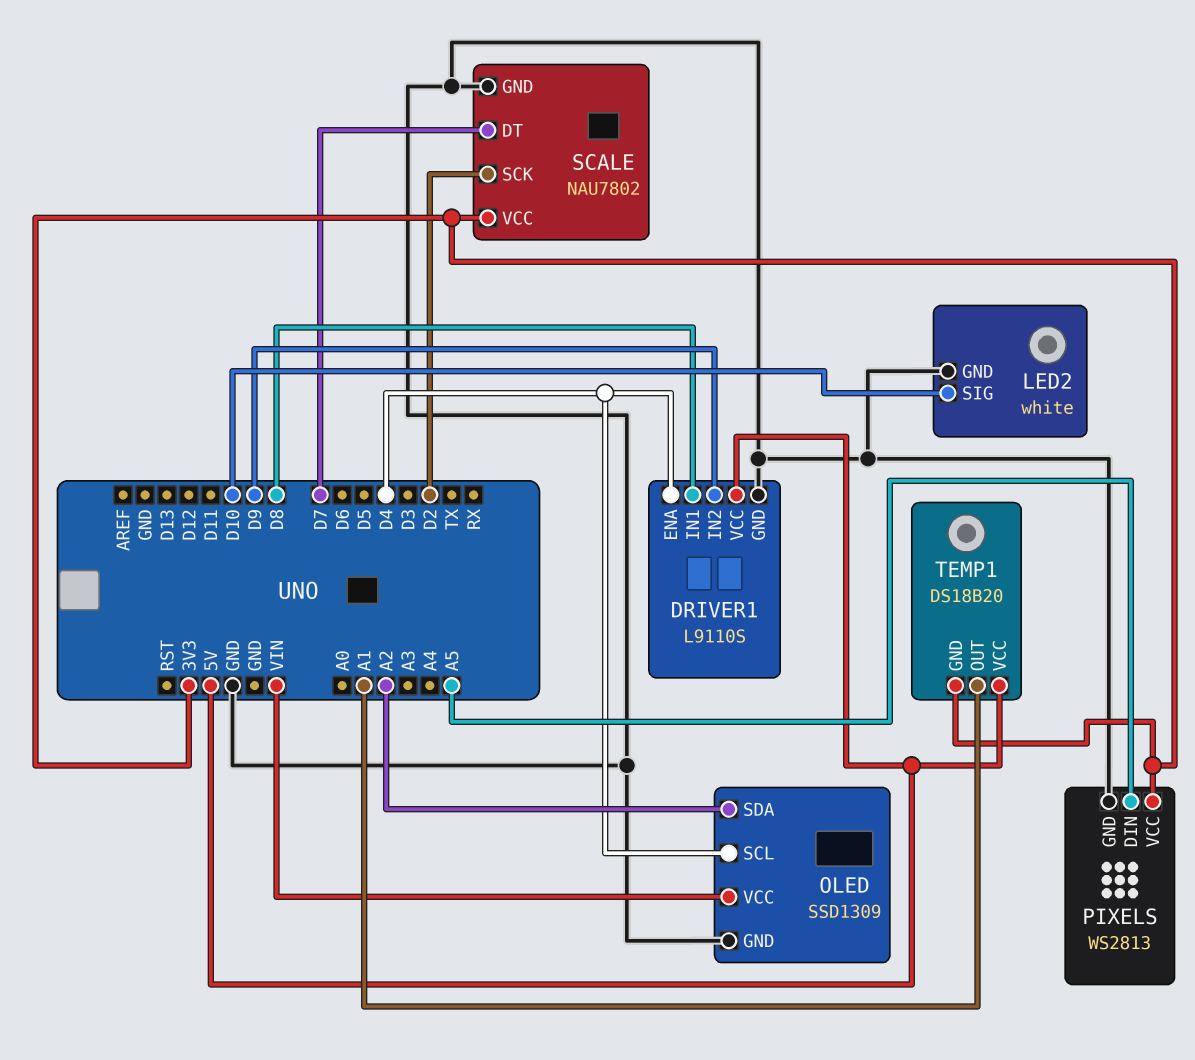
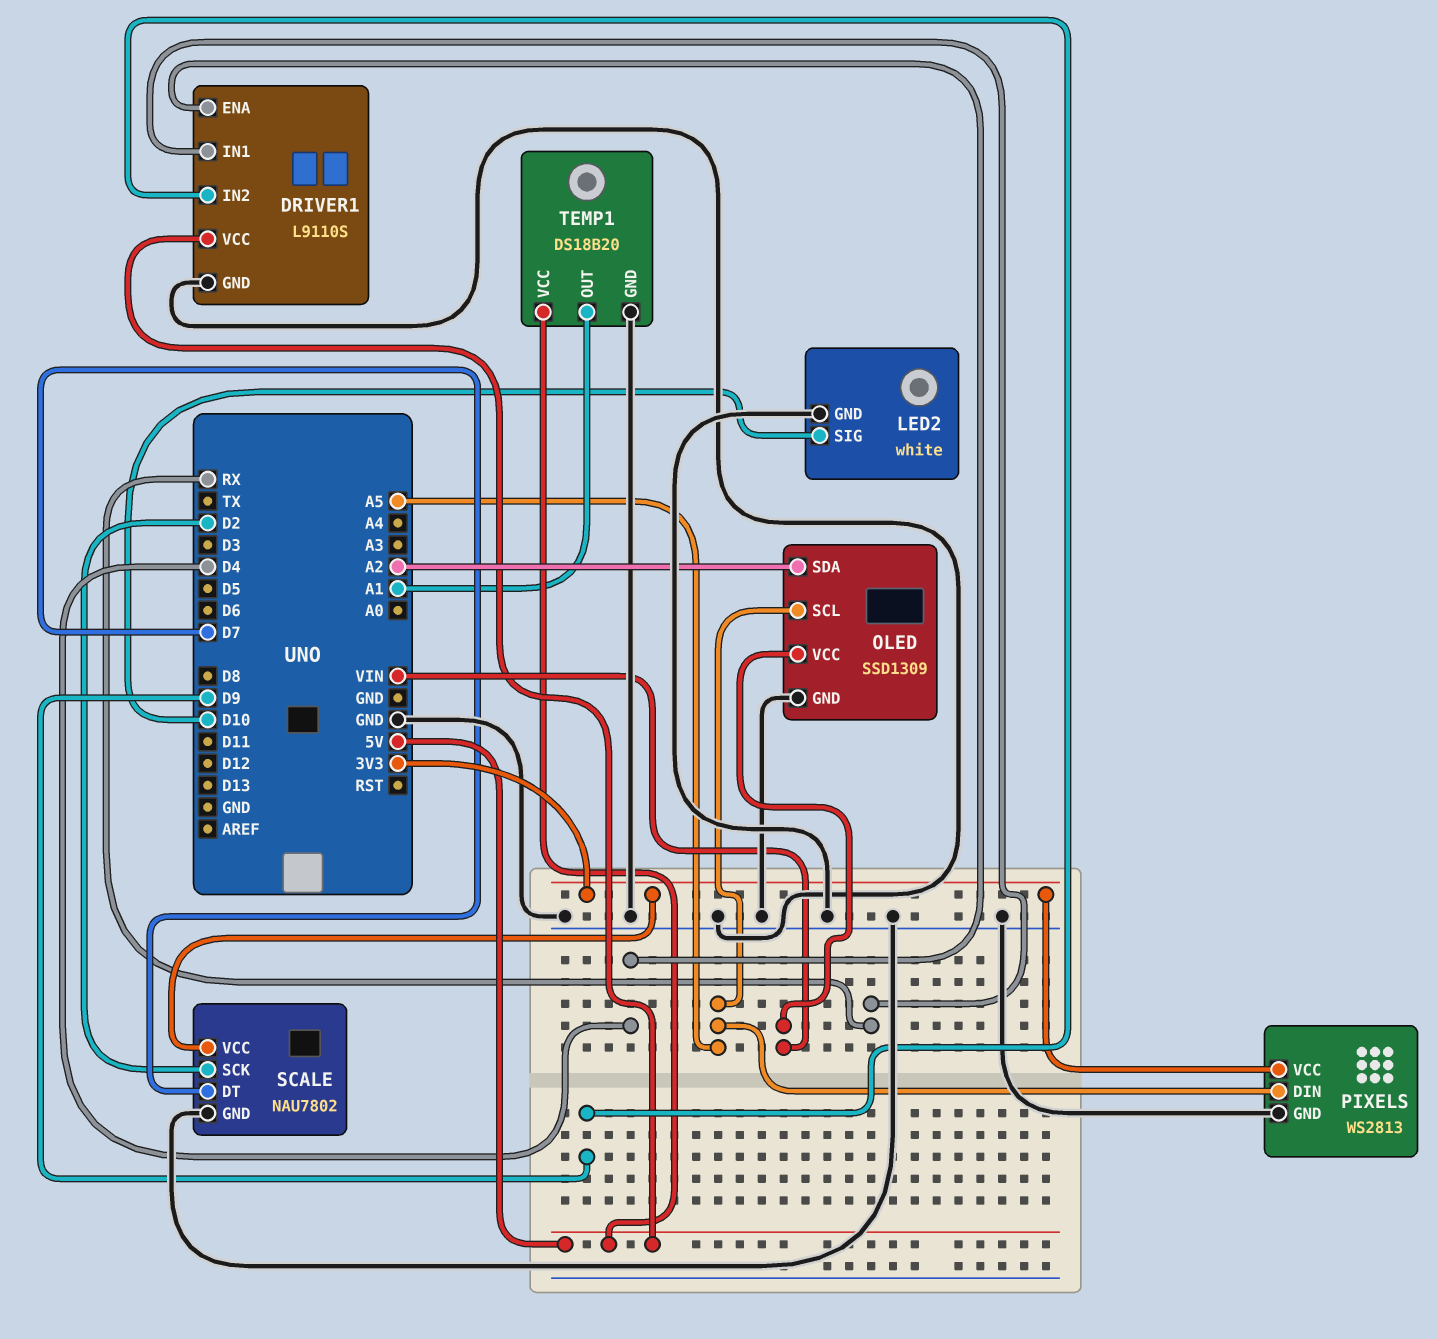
DRIVER1 pin IN1: D8 -> RX
OLED pin SCL: D4 -> A5
TEMP1 pin GND: 3V3 -> GND

